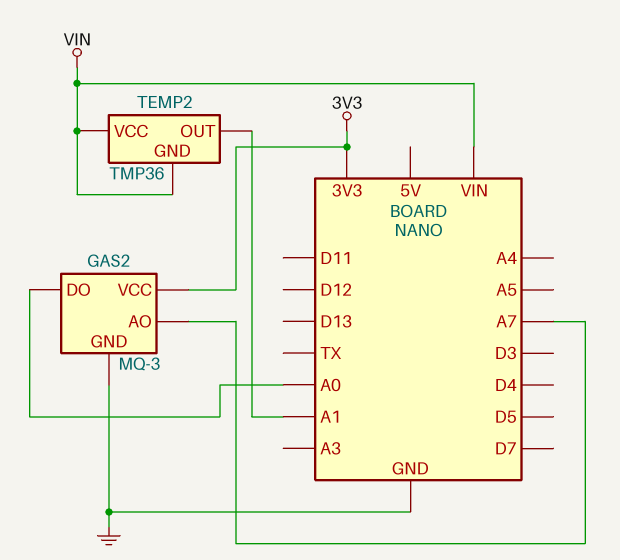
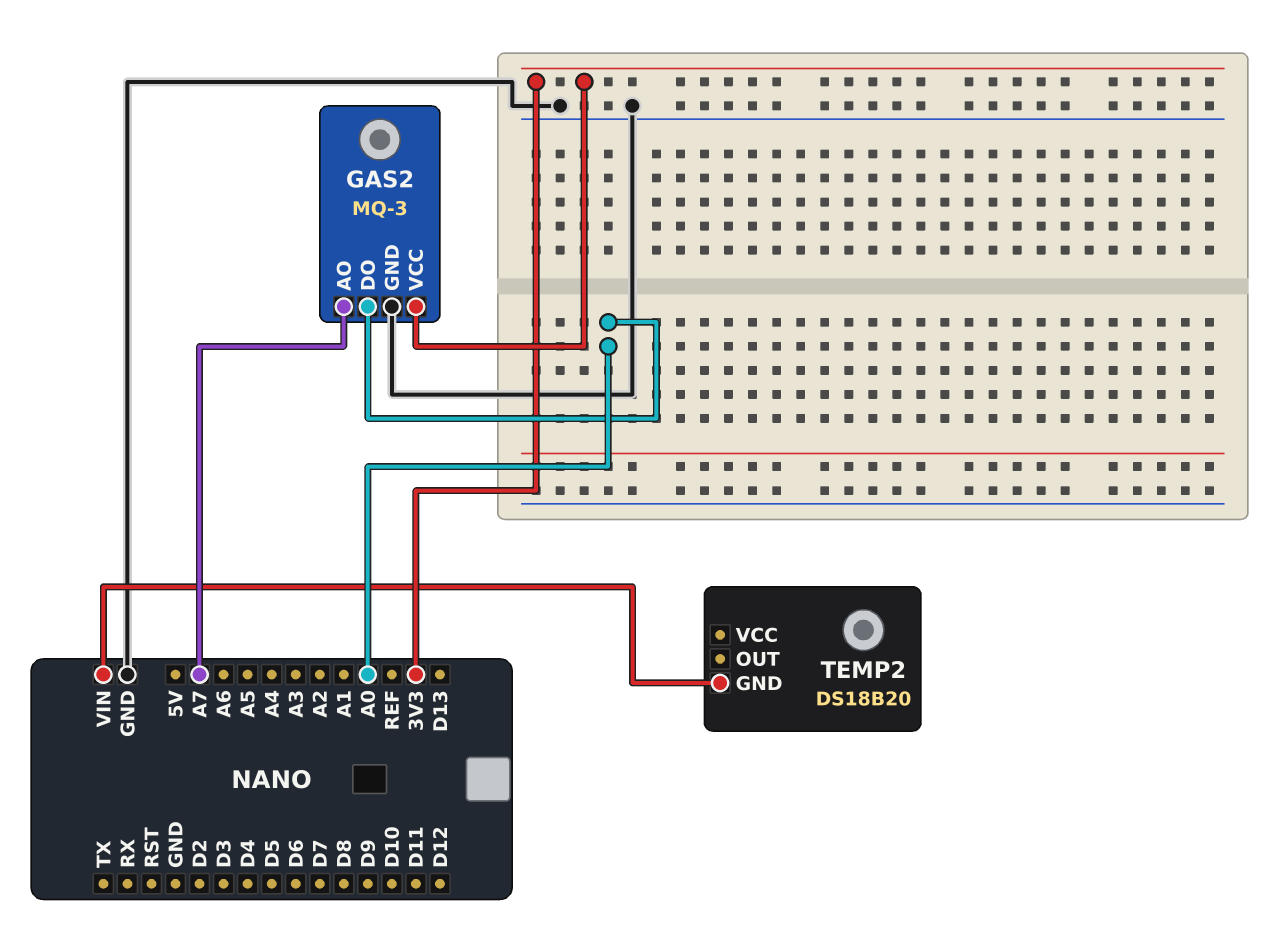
TEMP2: TMP36 -> DS18B20
TEMP2 pin OUT: A1 -> none
TEMP2 pin VCC: VIN -> none

